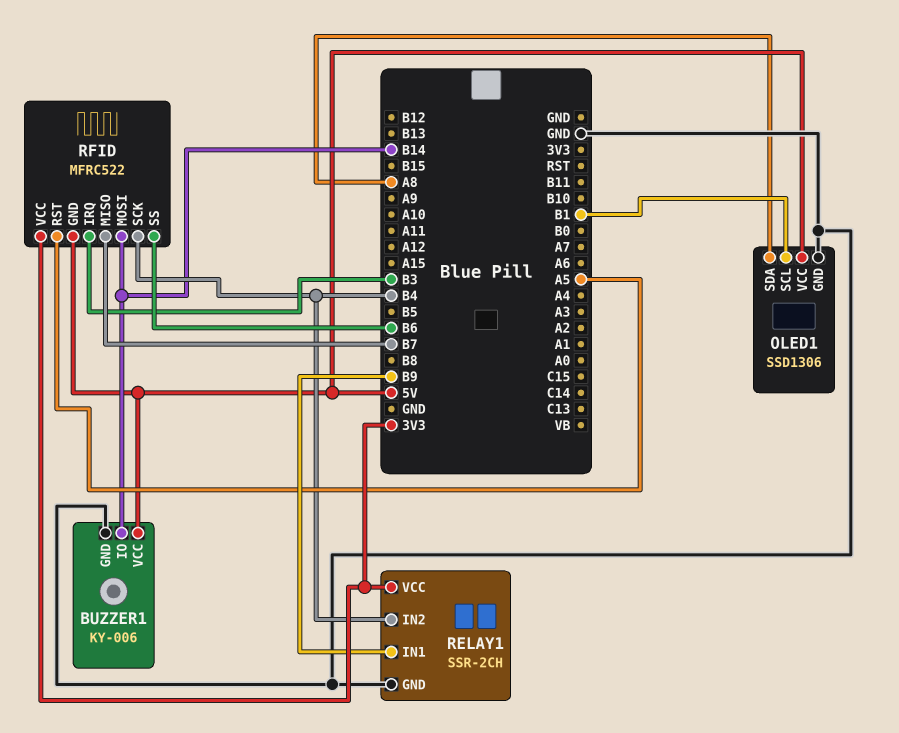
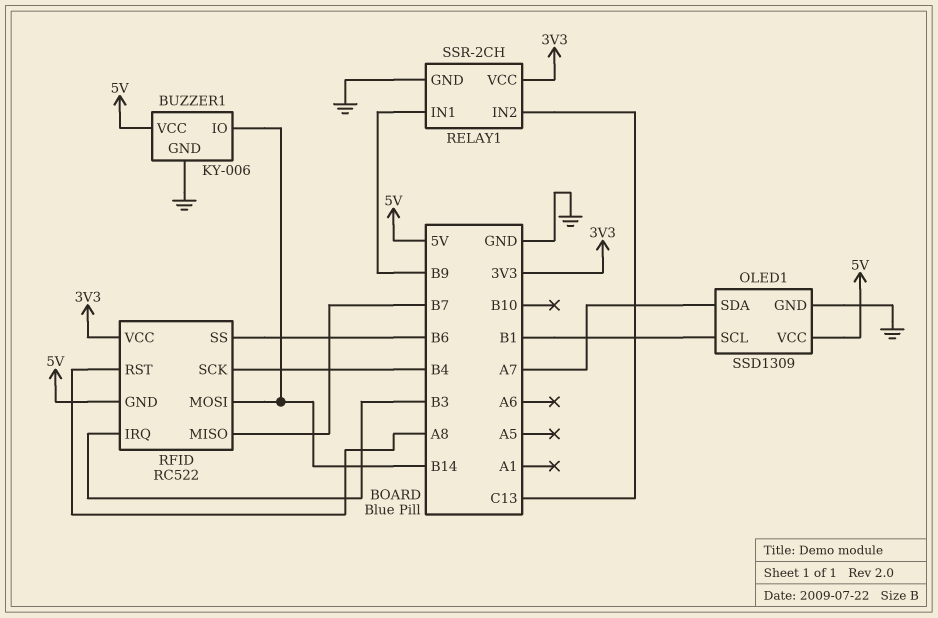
OLED1: SSD1306 -> SSD1309
OLED1 pin SDA: A8 -> A7
RELAY1 pin IN2: B4 -> C13
RFID: MFRC522 -> RC522
RFID pin RST: A5 -> A8

